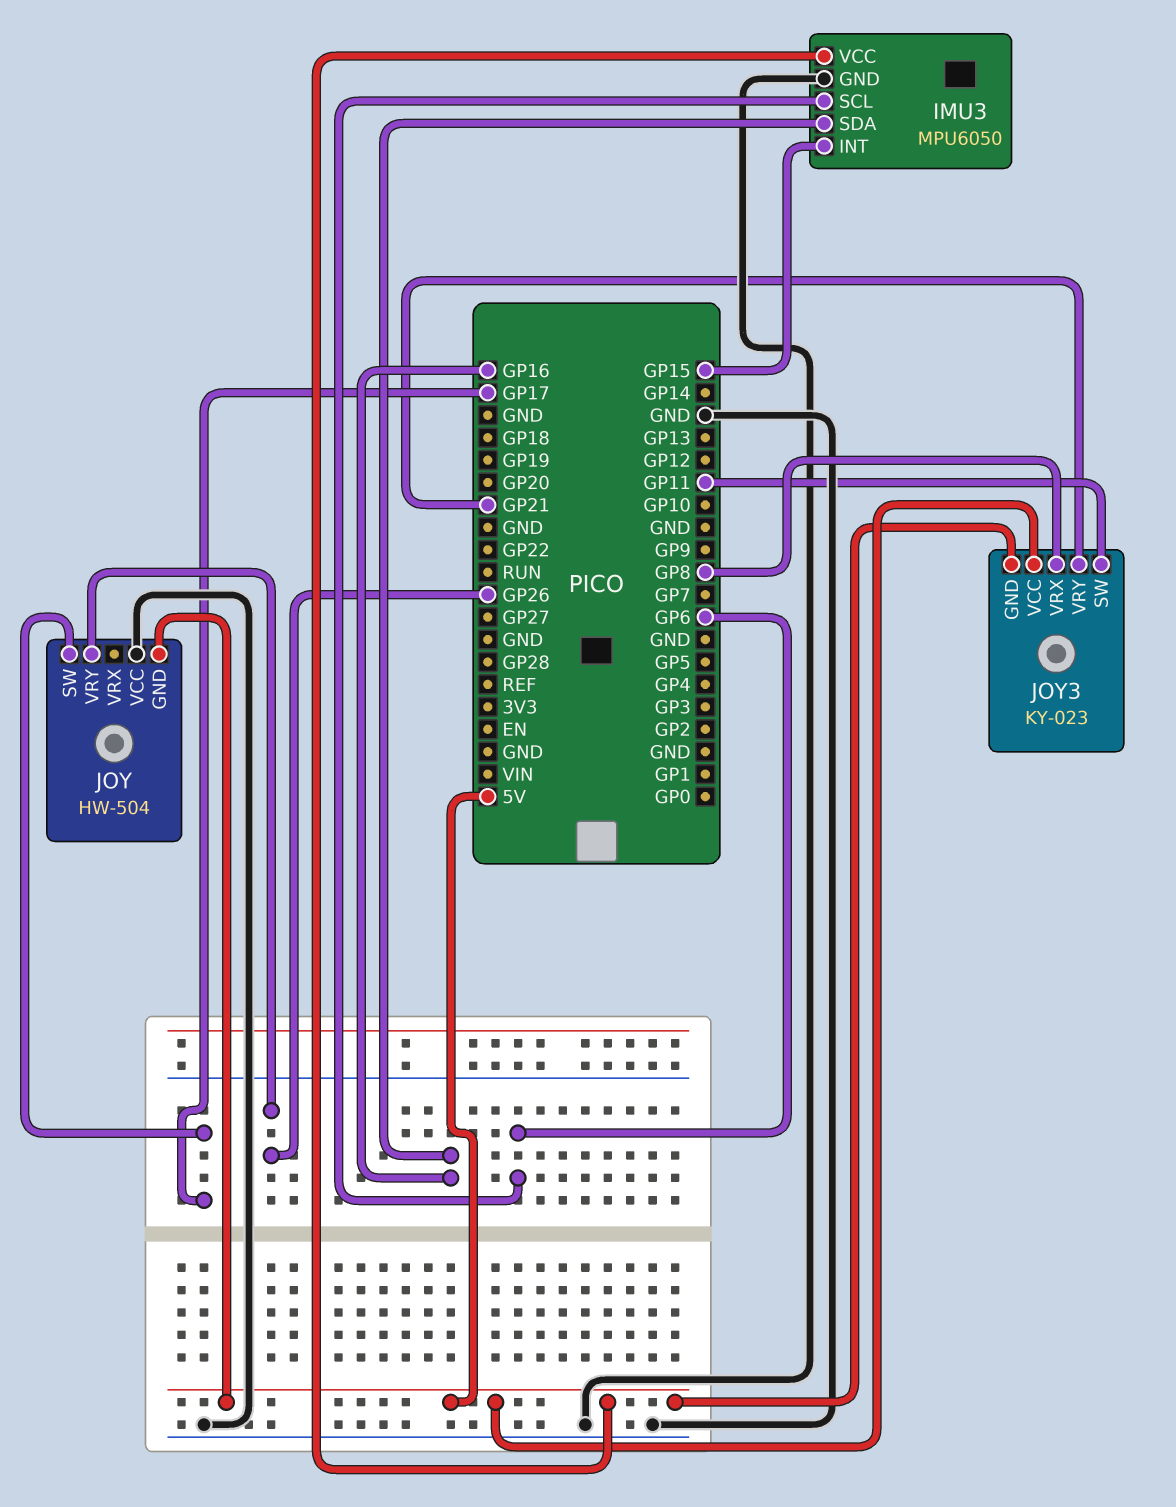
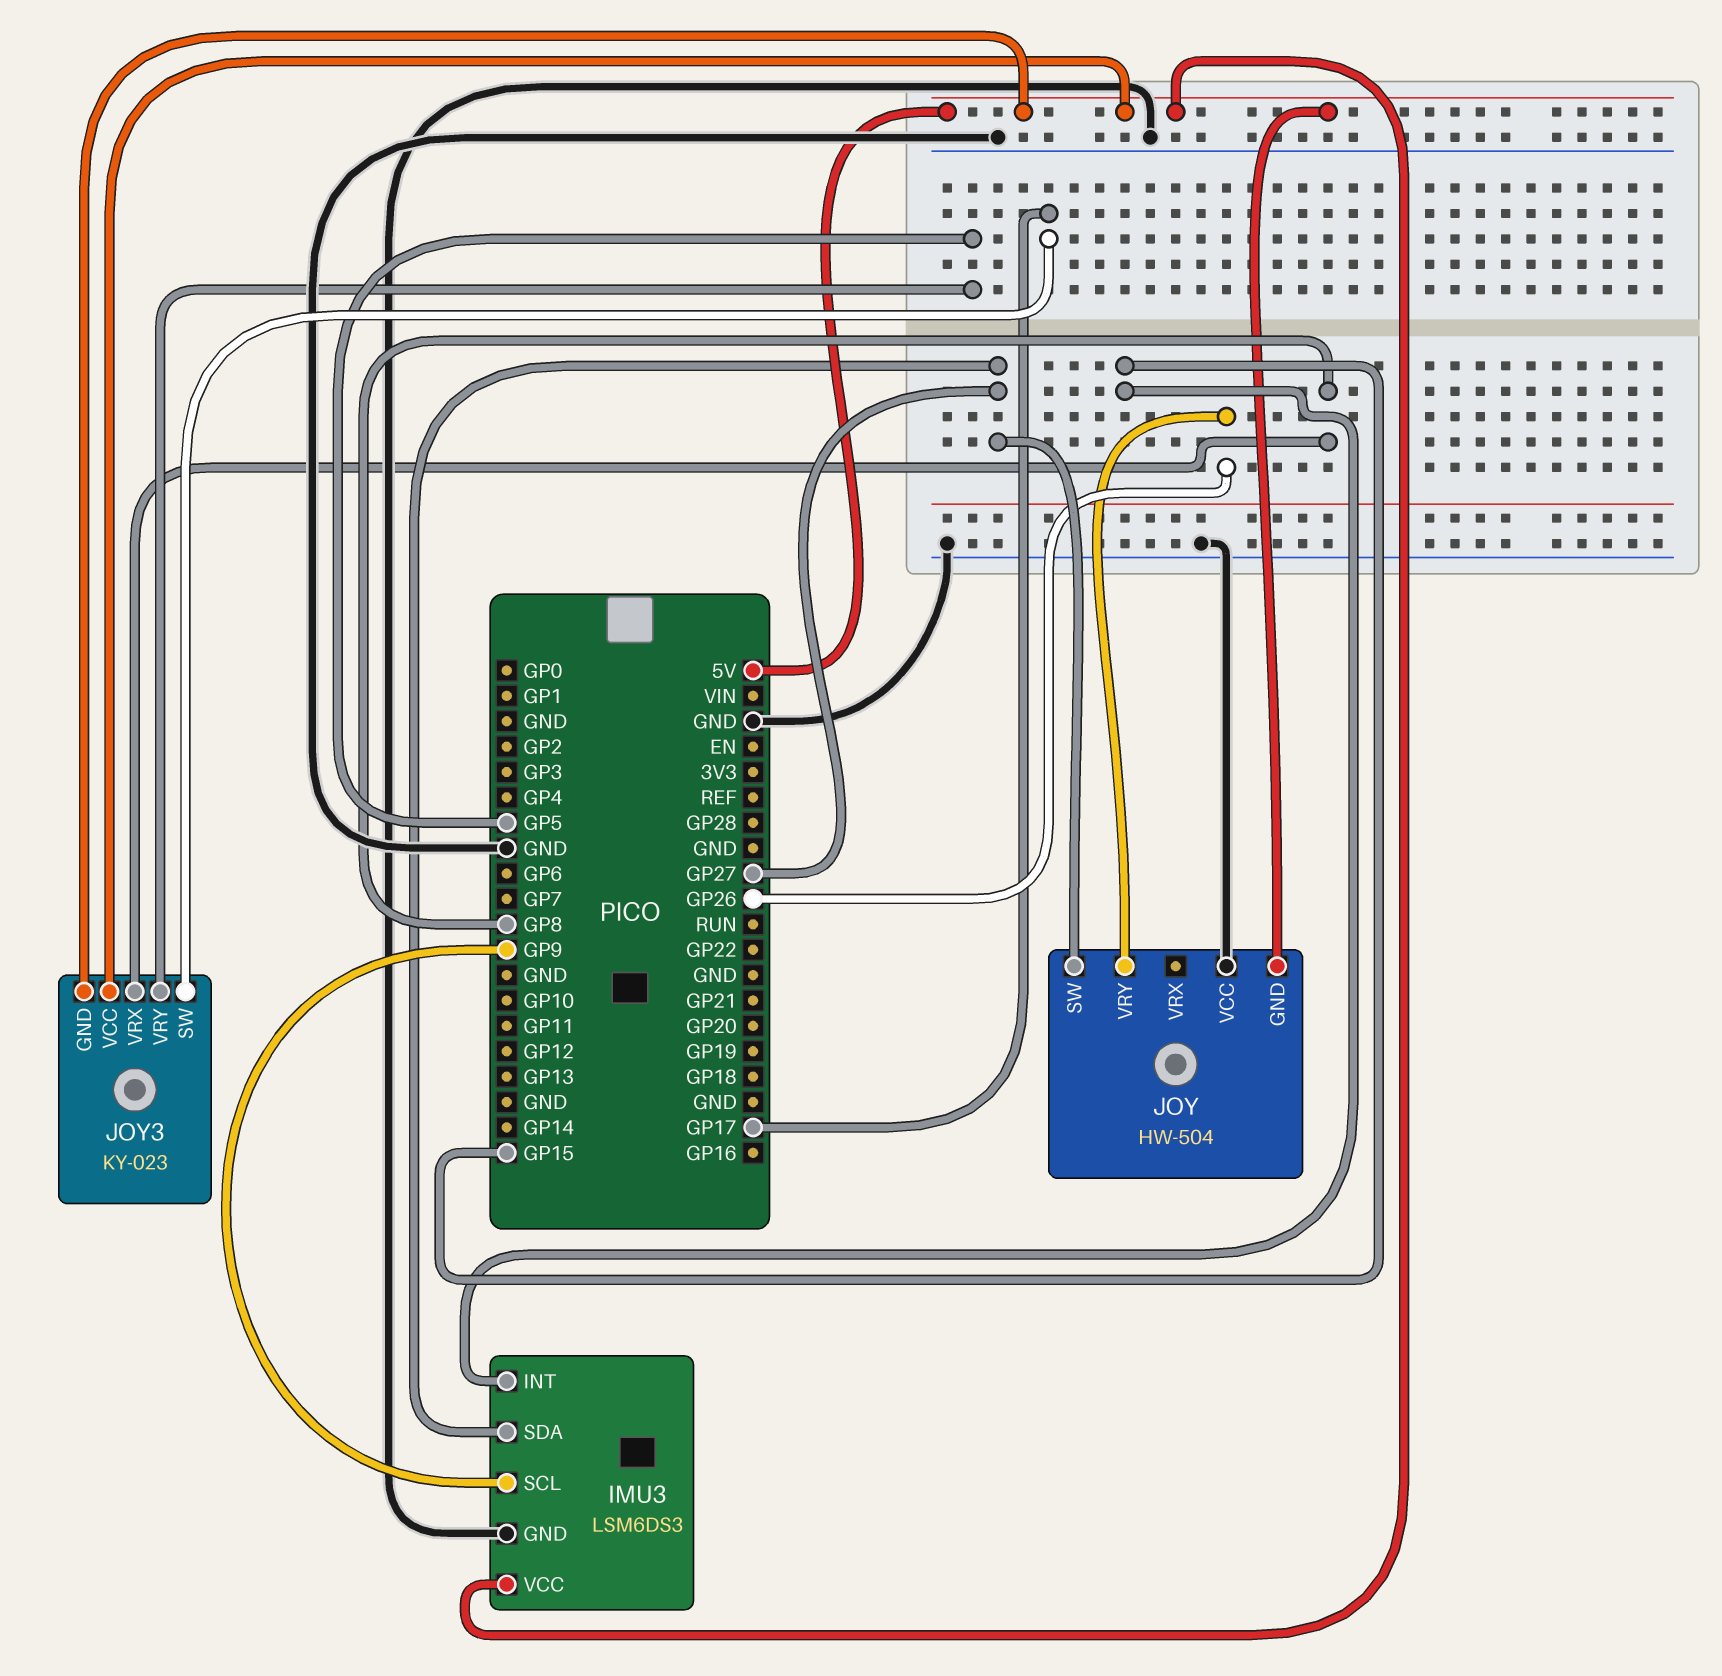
IMU3: MPU6050 -> LSM6DS3
IMU3 pin SCL: GP6 -> GP9
IMU3 pin SDA: GP16 -> GP27
JOY pin SW: GP17 -> GP27
JOY3 pin SW: GP11 -> GP17
JOY3 pin VRY: GP21 -> GP5

